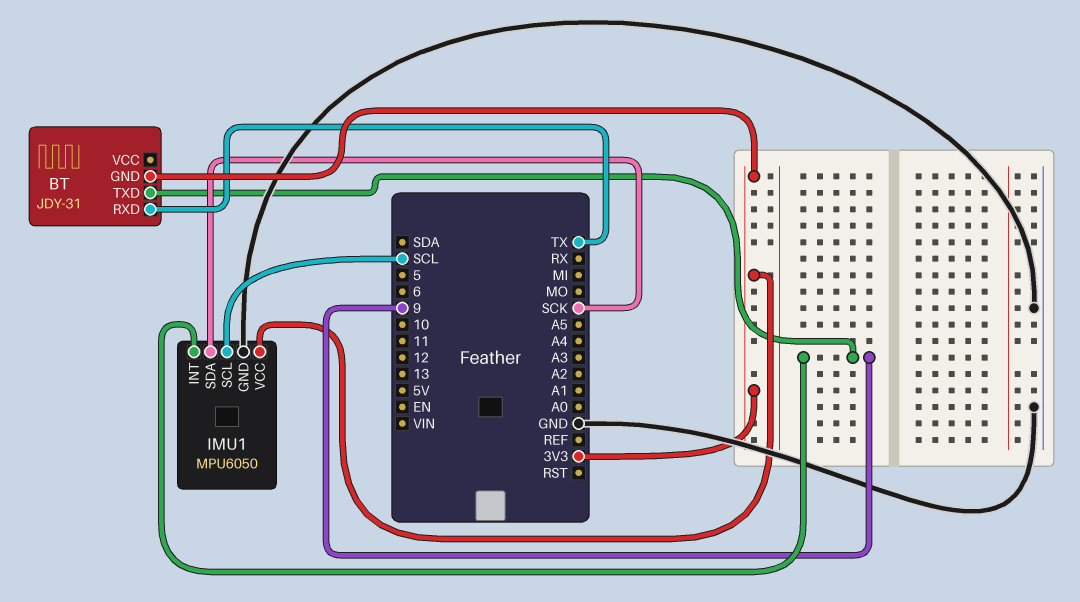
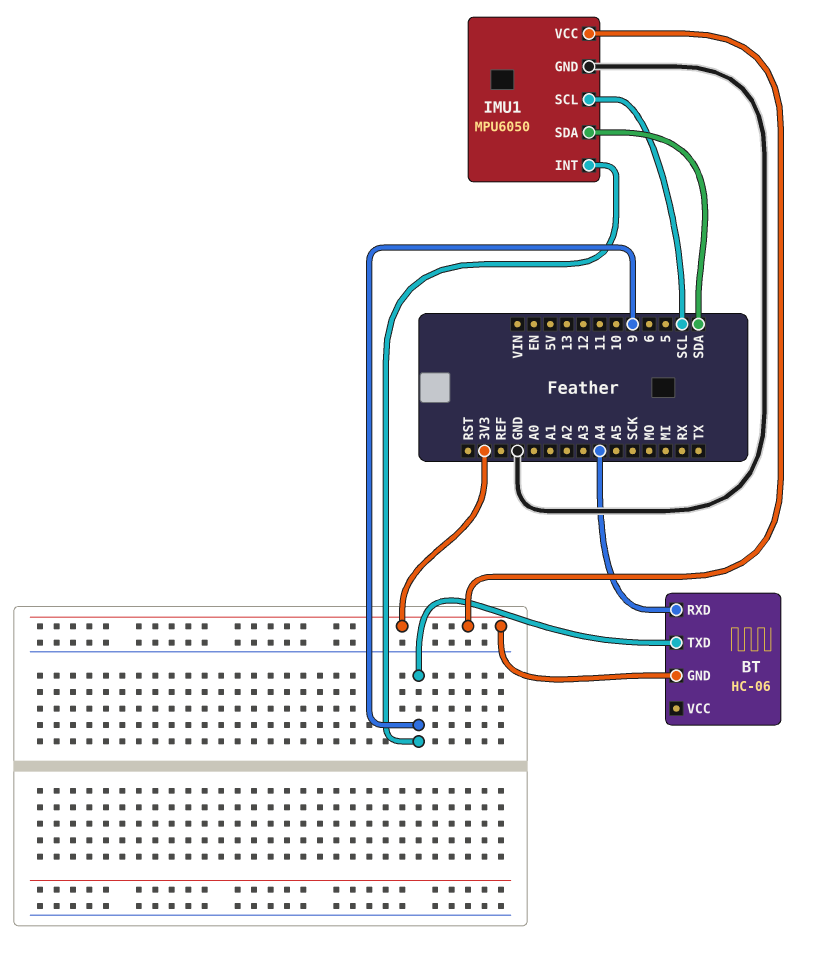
BT: JDY-31 -> HC-06
BT pin RXD: TX -> A4
IMU1 pin SDA: SCK -> SDA

